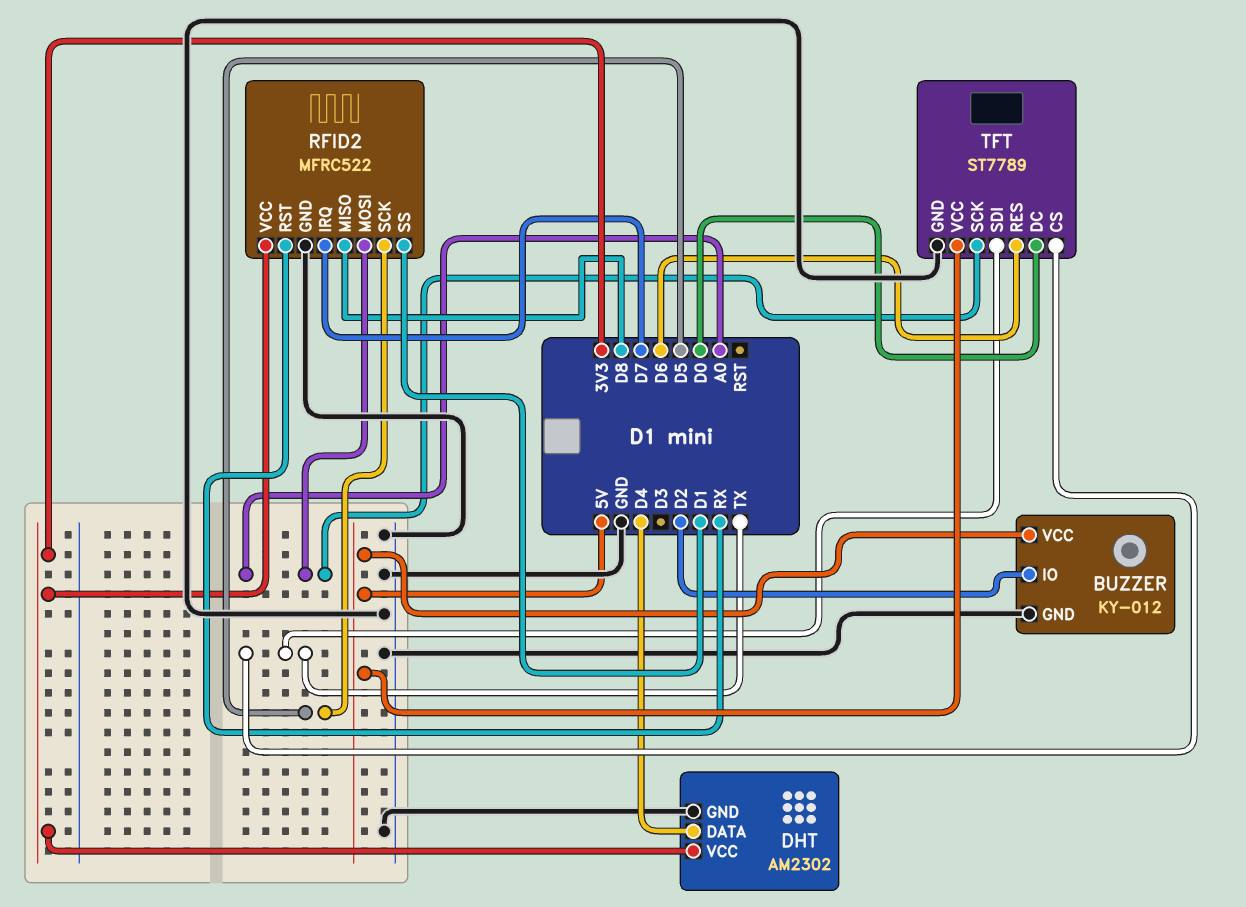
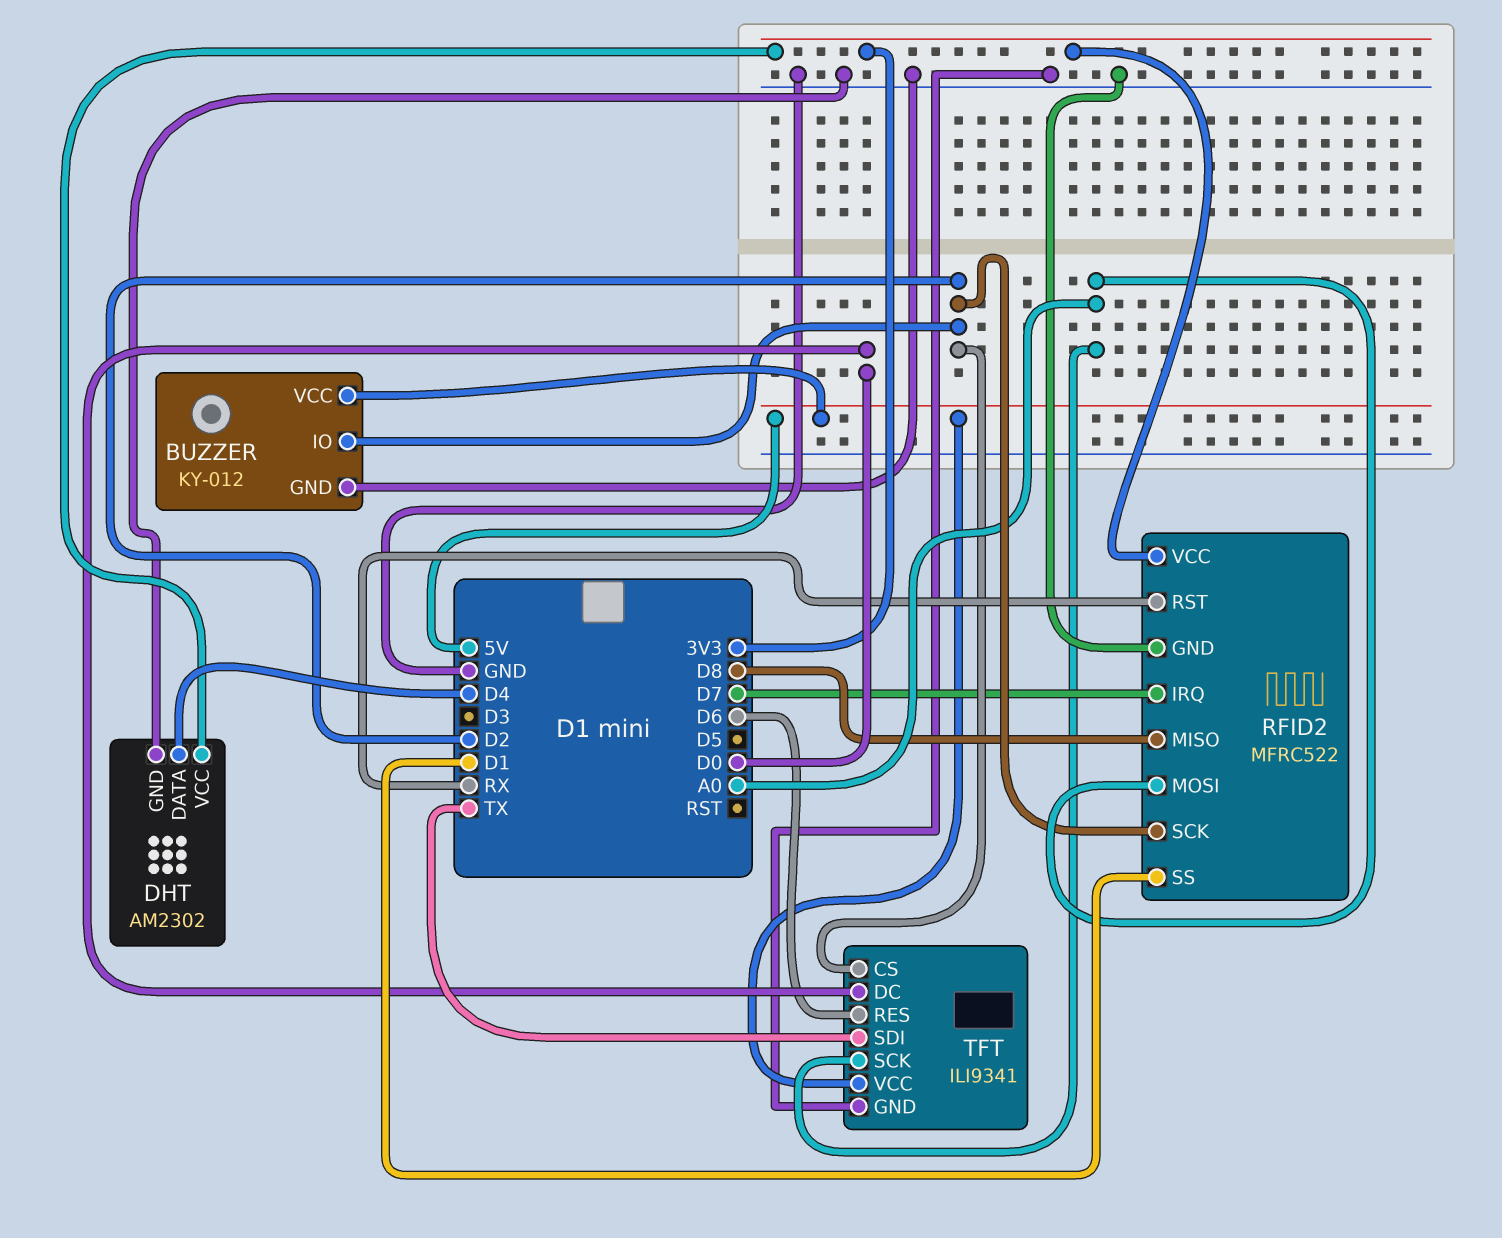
RFID2 pin SCK: D5 -> D2
TFT: ST7789 -> ILI9341
TFT pin CS: TX -> D2

